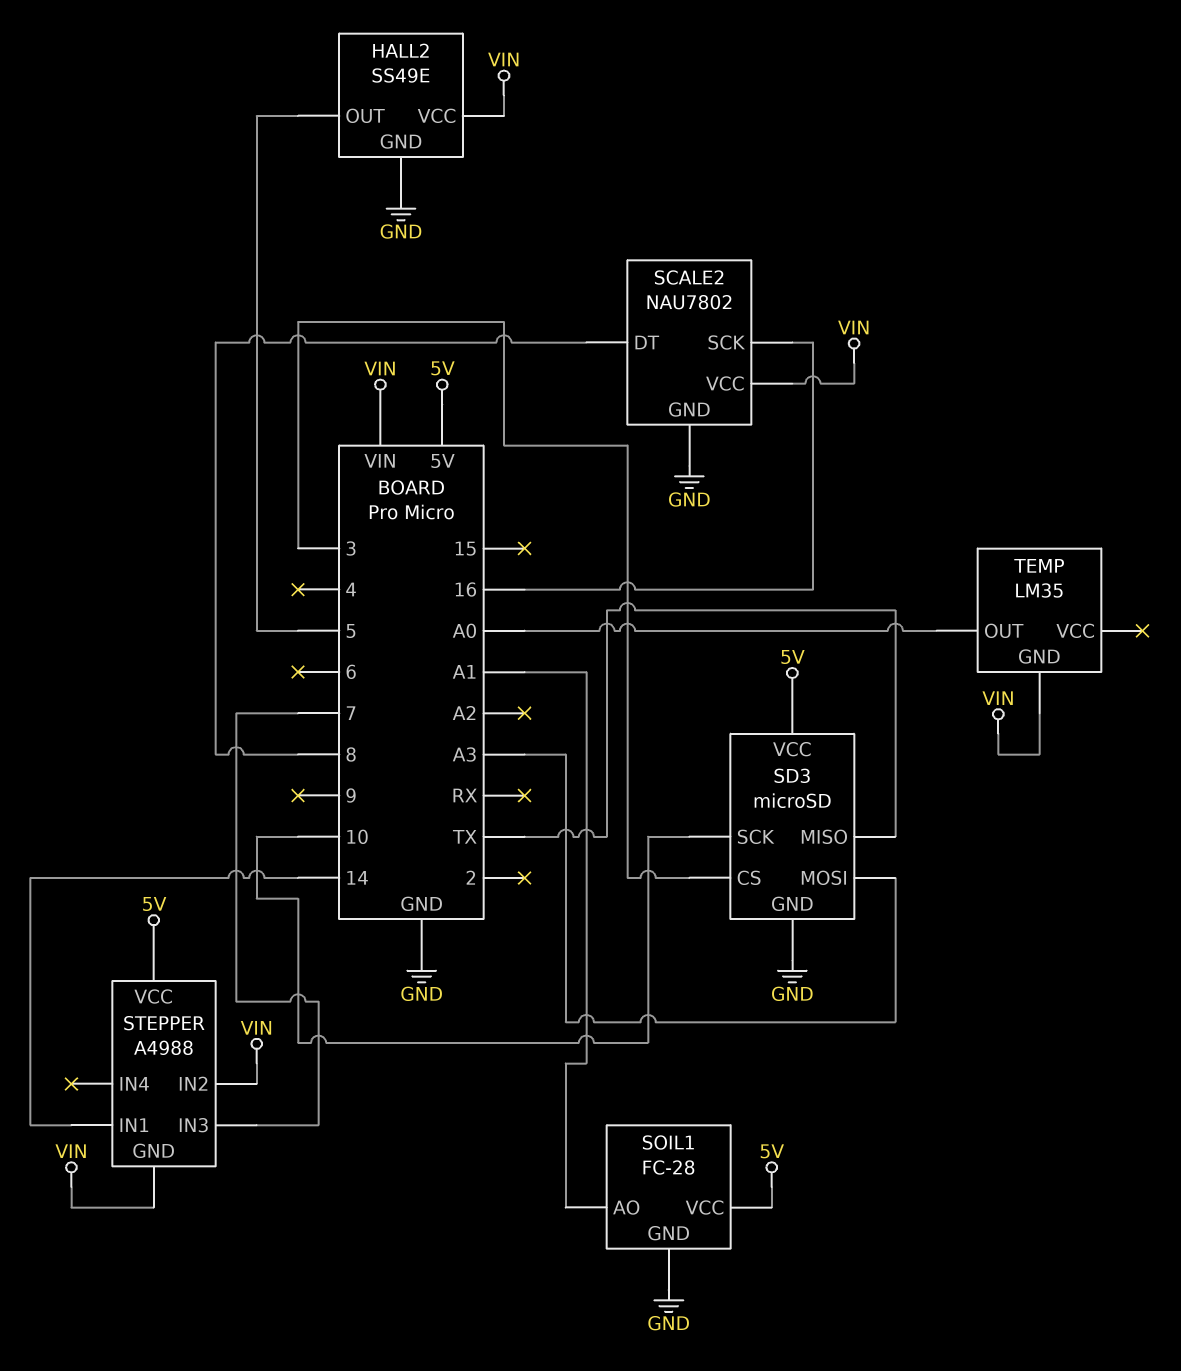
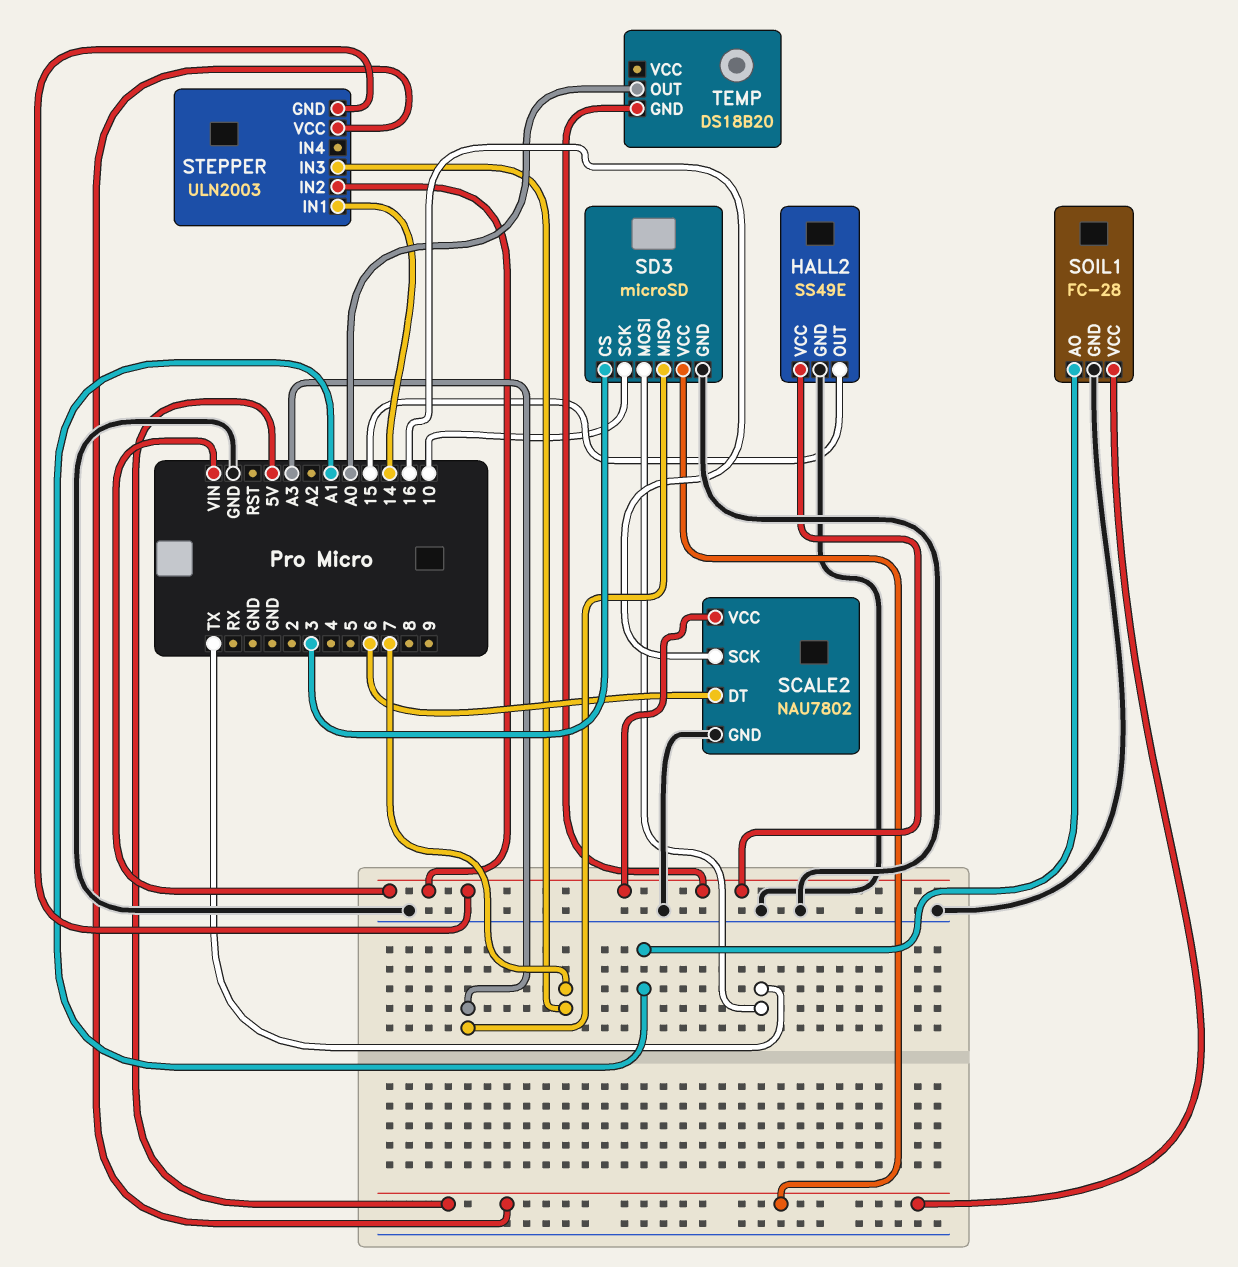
HALL2 pin OUT: 5 -> 15
SCALE2 pin DT: 8 -> 6
SD3 pin MISO: TX -> A3
SD3 pin MOSI: A3 -> TX
STEPPER: A4988 -> ULN2003
TEMP: LM35 -> DS18B20

